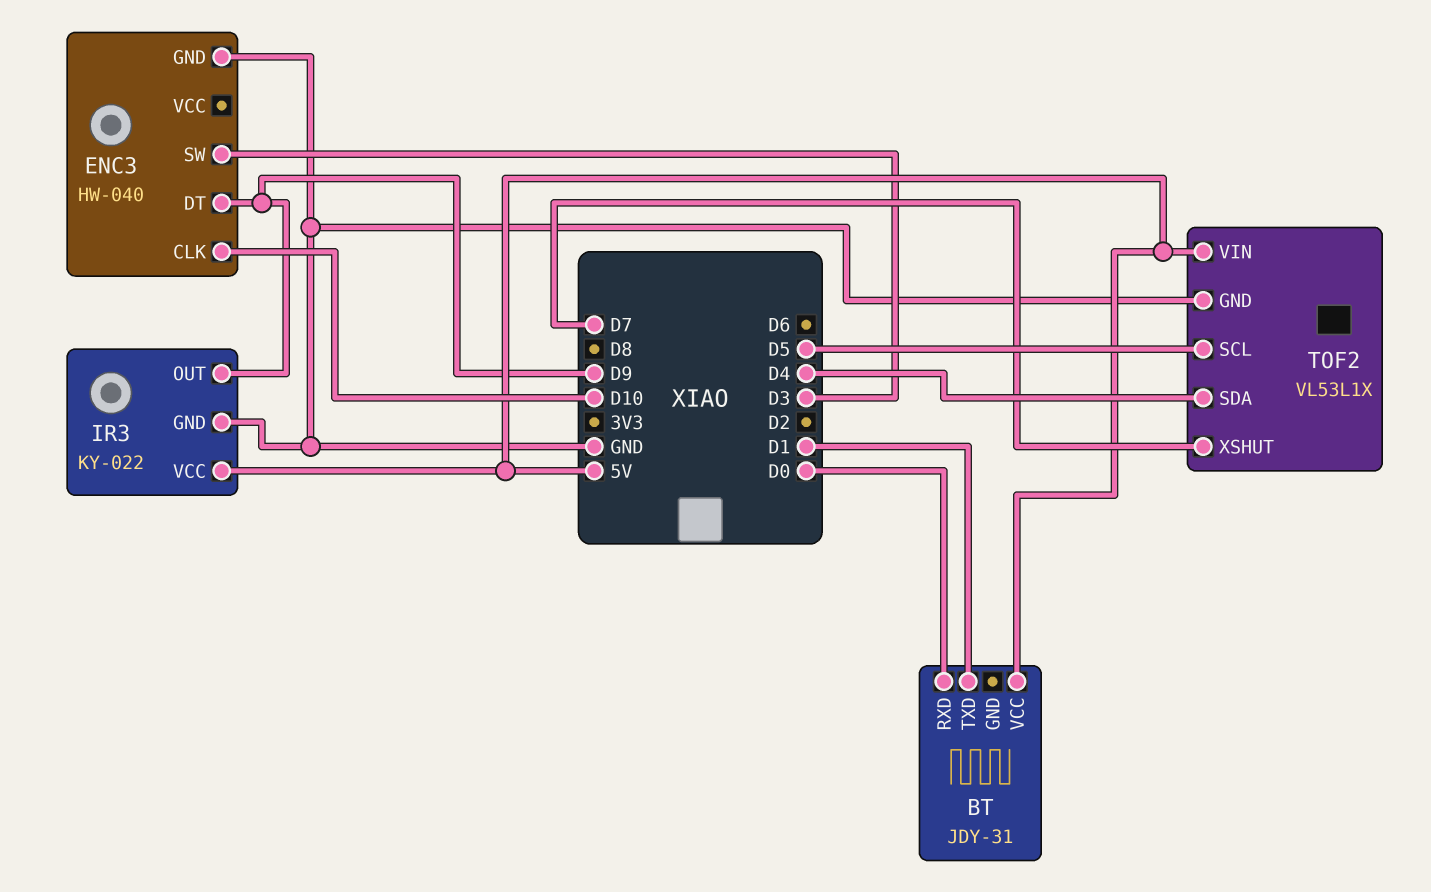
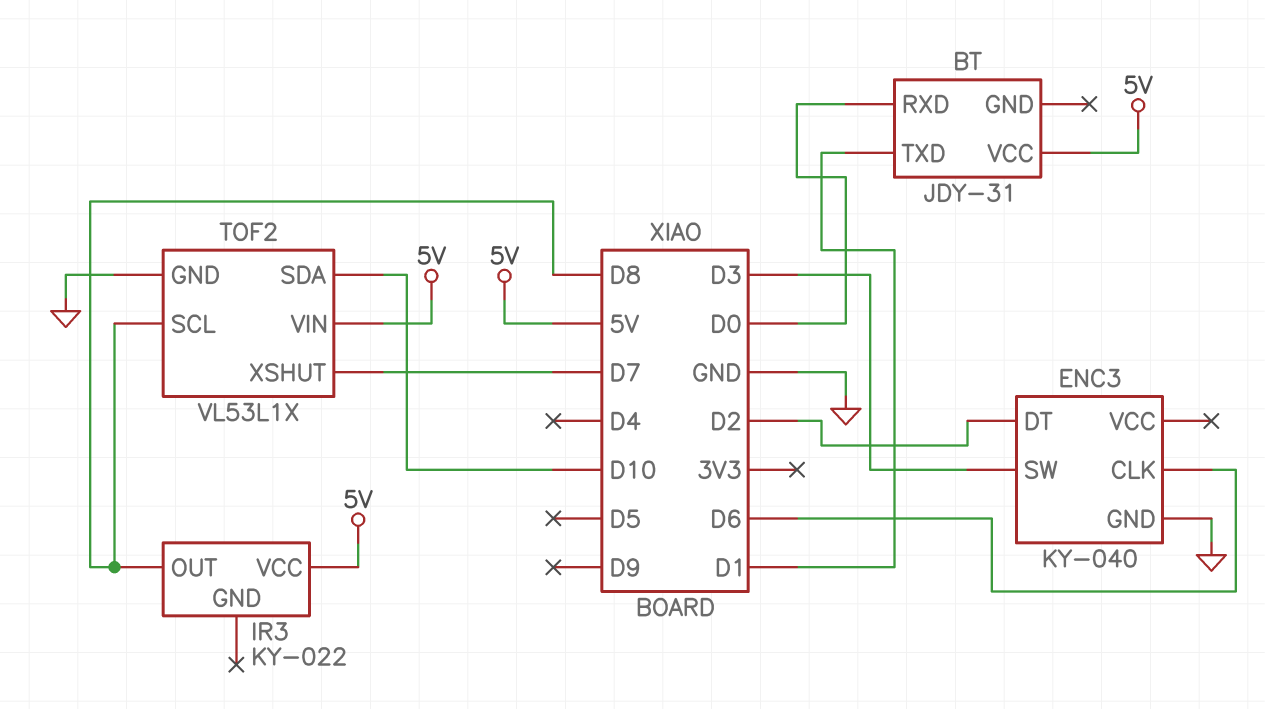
ENC3: HW-040 -> KY-040
ENC3 pin CLK: D10 -> D6
ENC3 pin DT: D9 -> D2
IR3 pin GND: GND -> none
IR3 pin OUT: D9 -> D8
TOF2 pin SCL: D5 -> D8
TOF2 pin SDA: D4 -> D10

